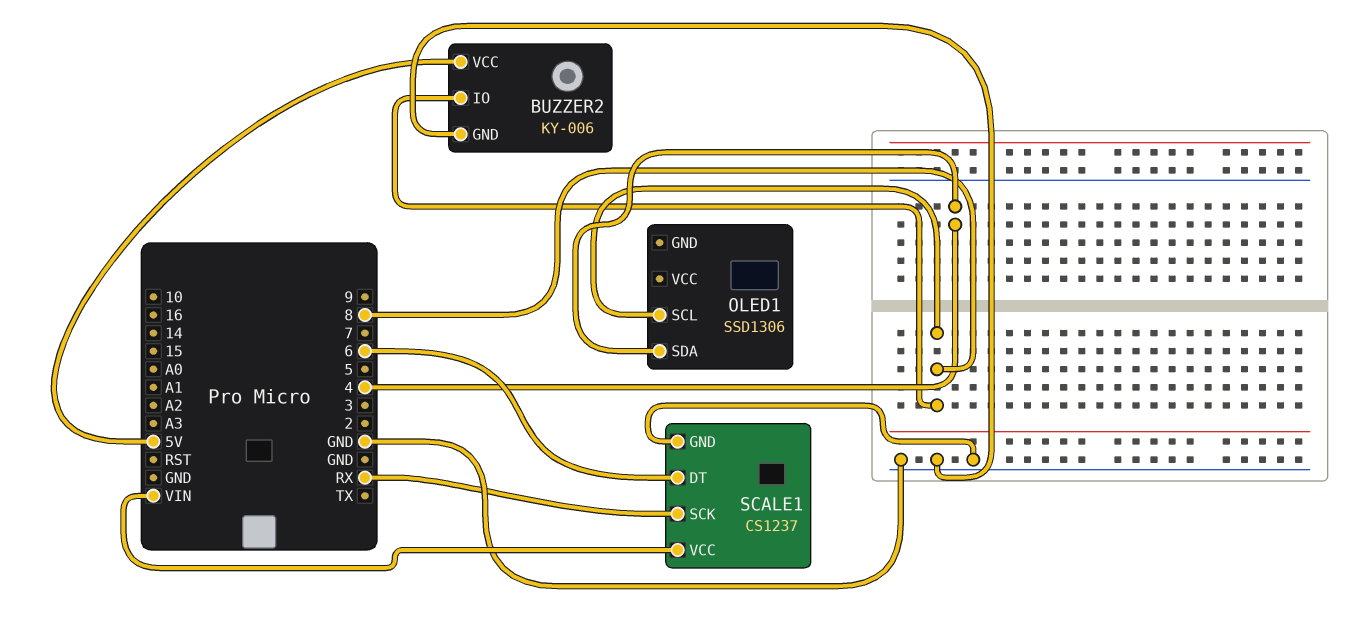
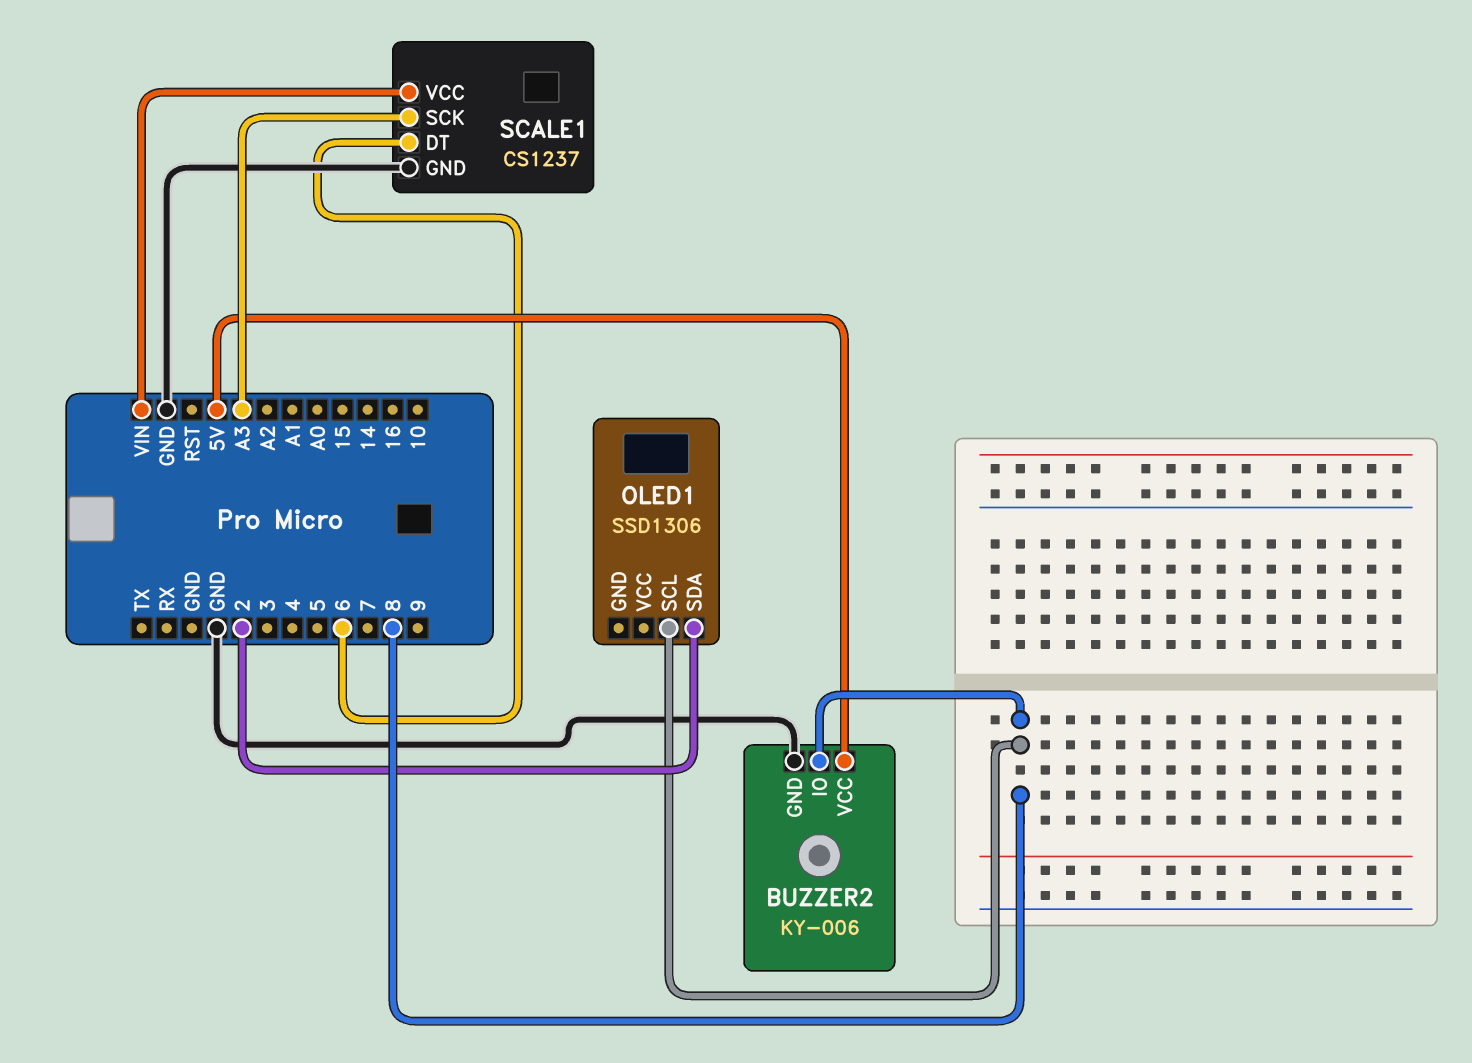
OLED1 pin SDA: 4 -> 2
SCALE1 pin SCK: RX -> A3

